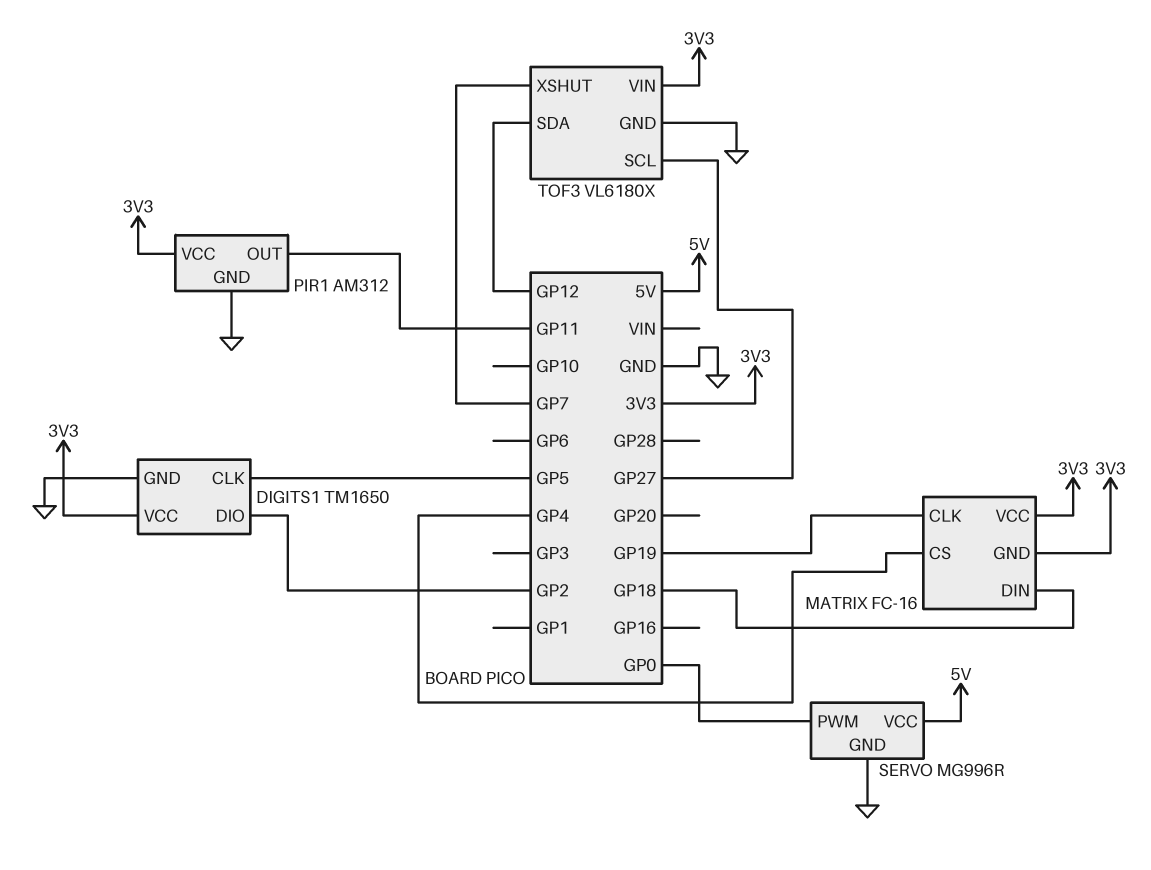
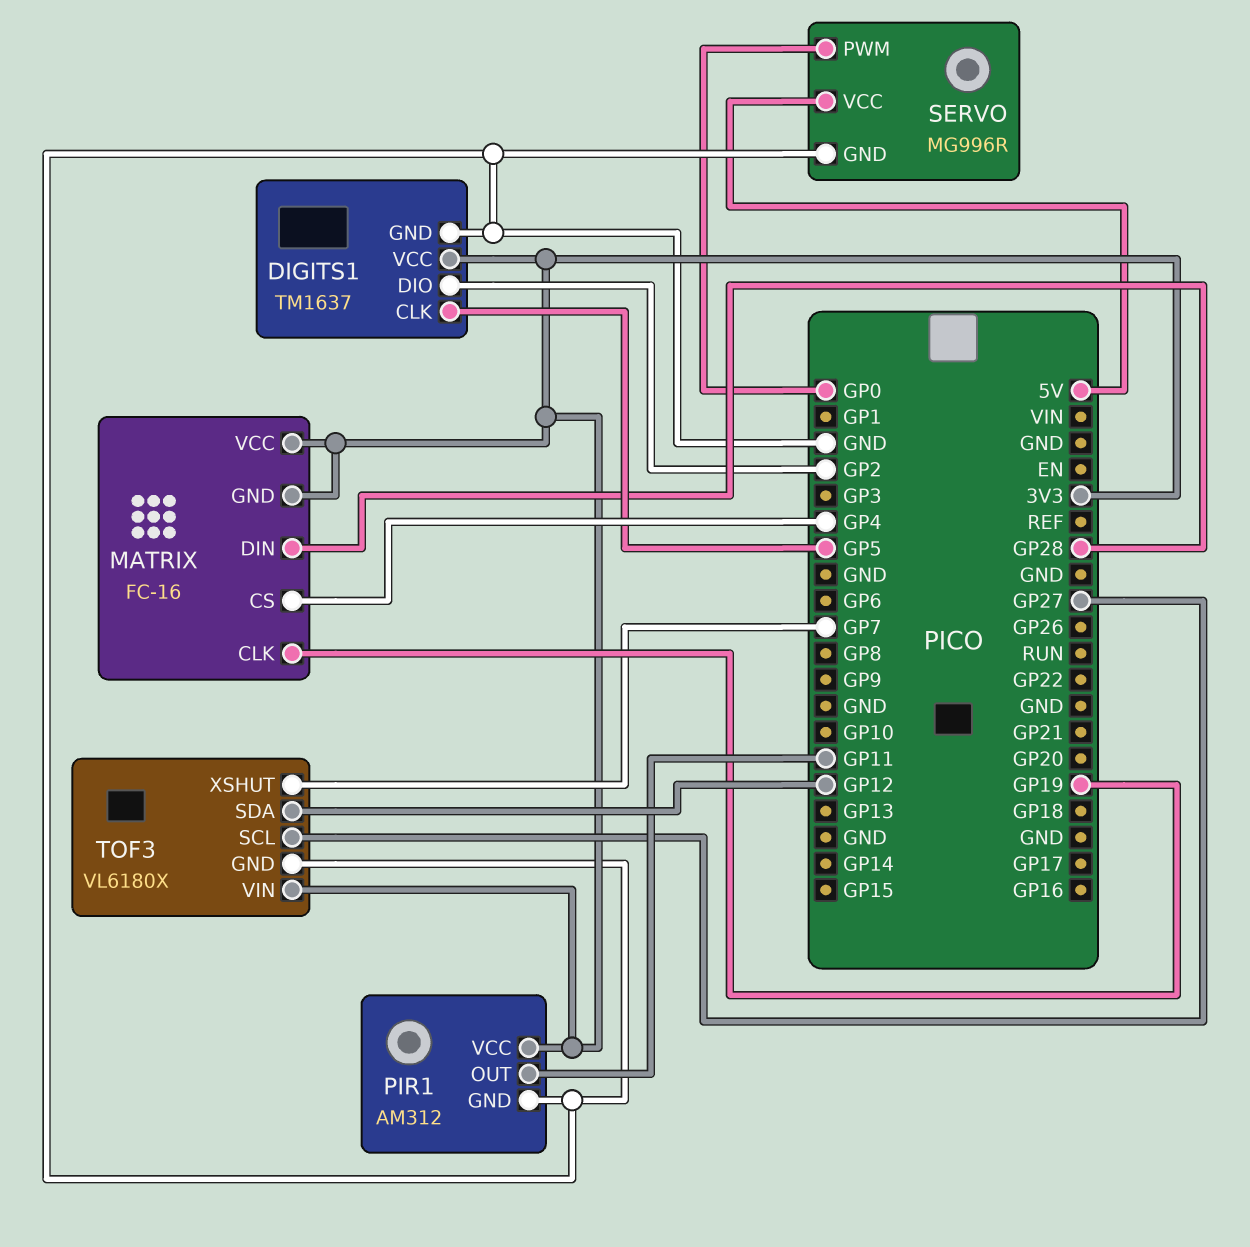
DIGITS1: TM1650 -> TM1637
MATRIX pin DIN: GP18 -> GP28

